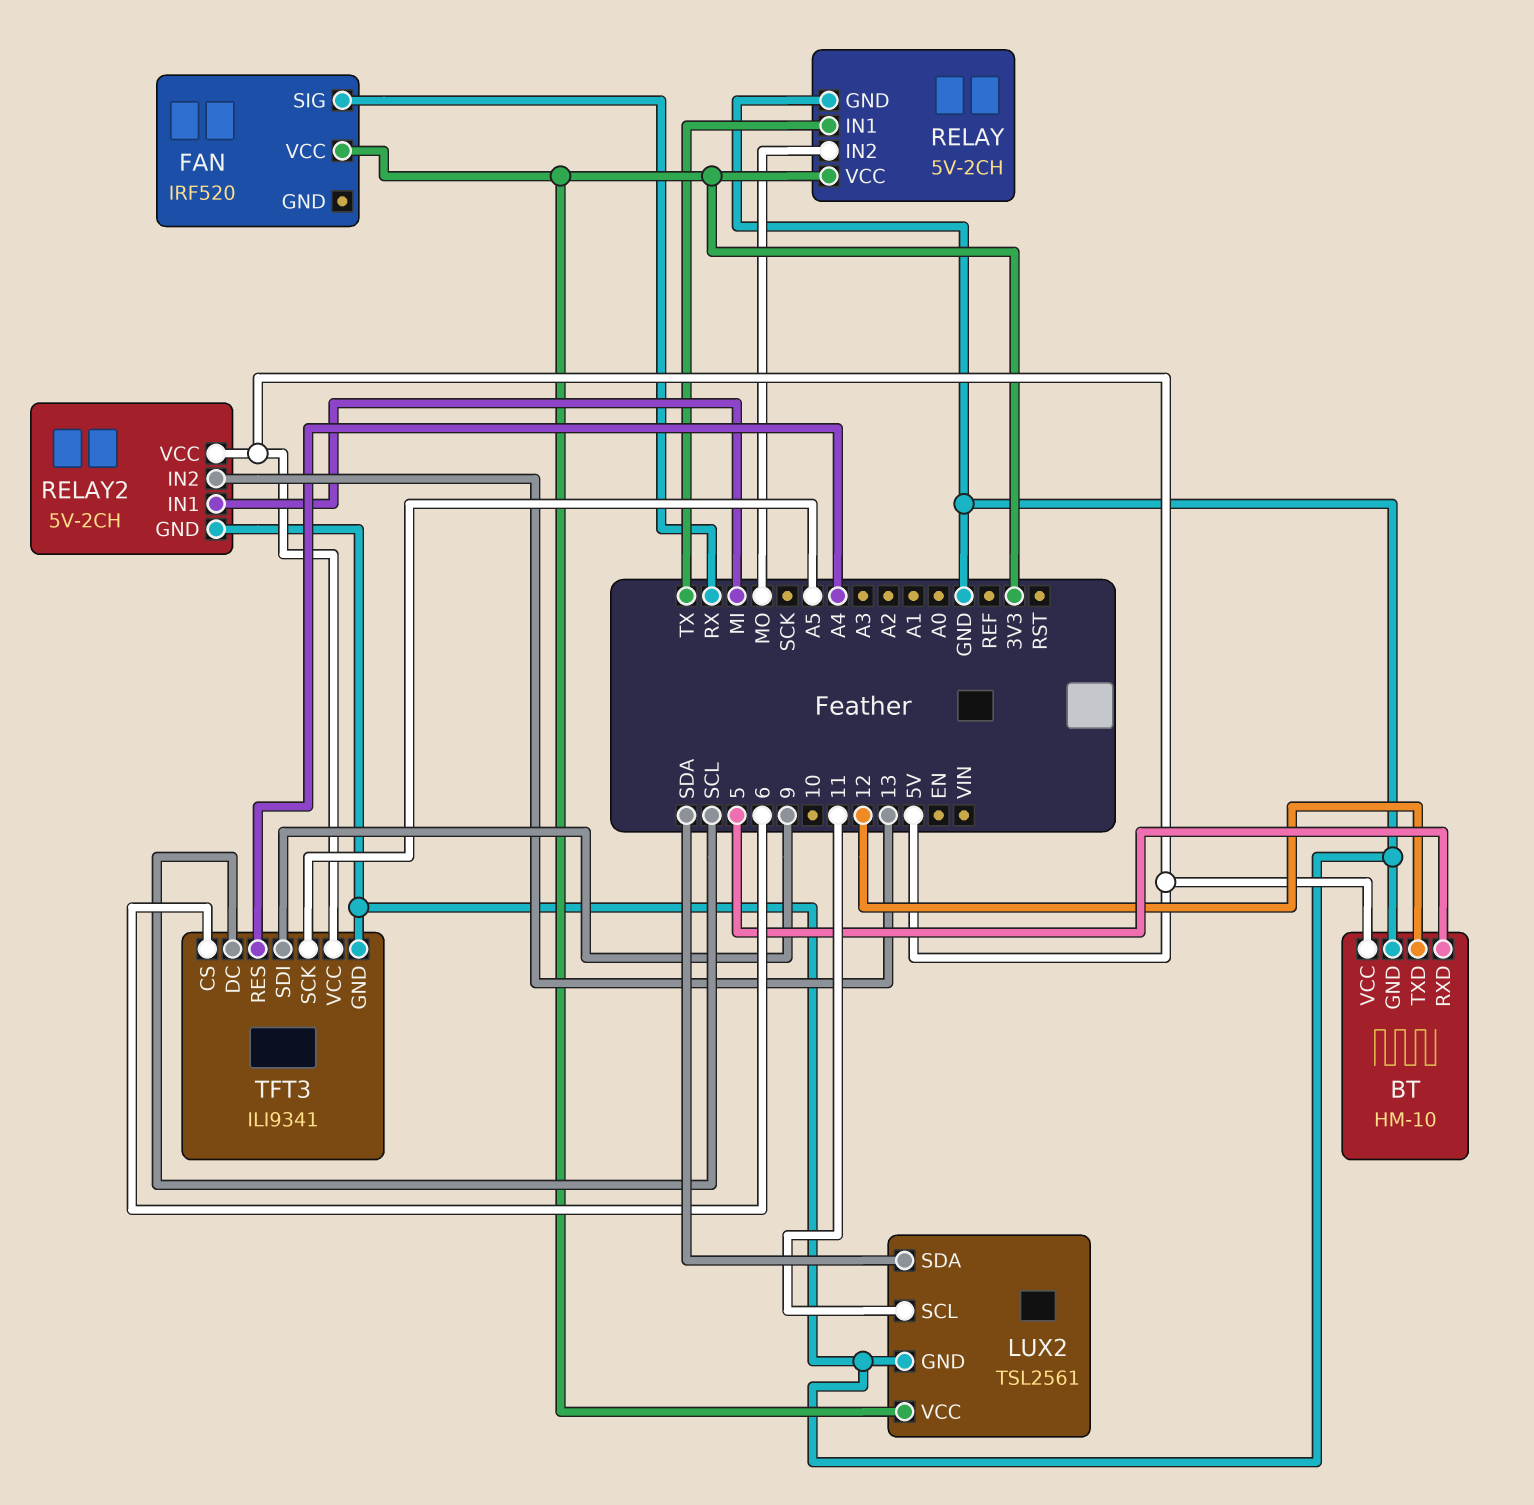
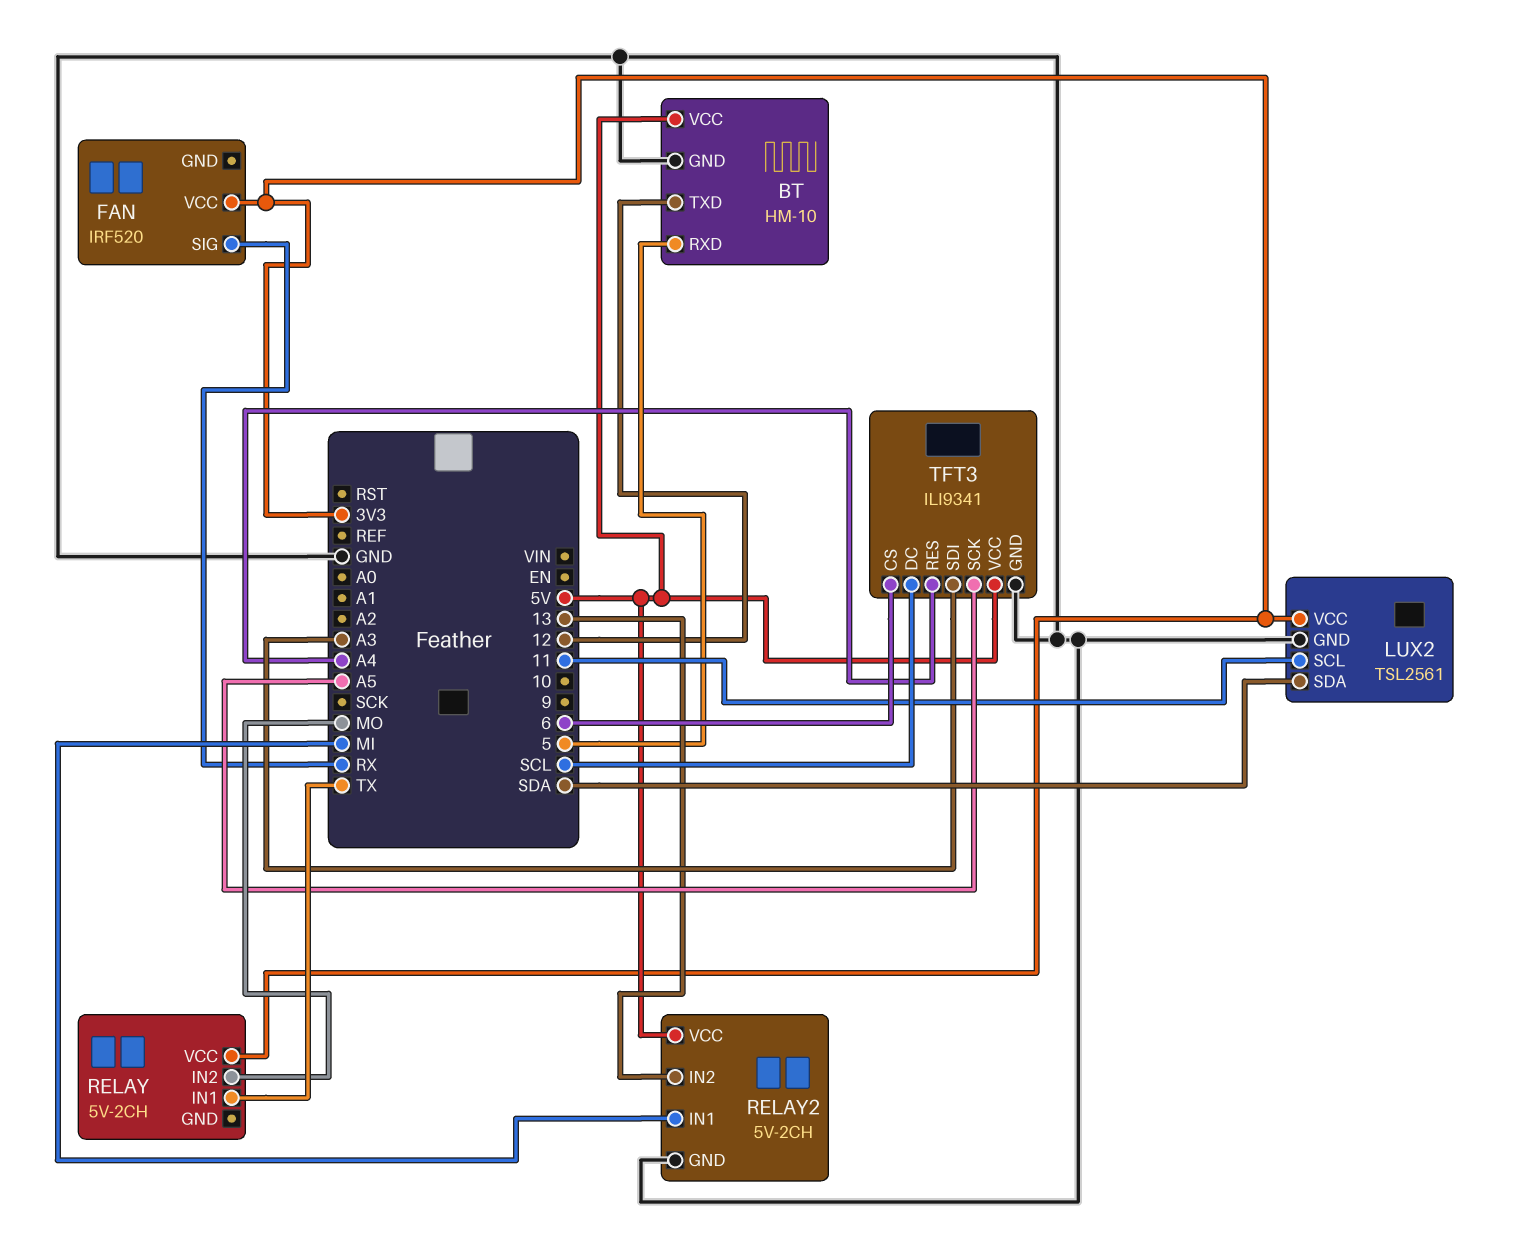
RELAY pin GND: GND -> none
TFT3 pin SDI: 9 -> A3

